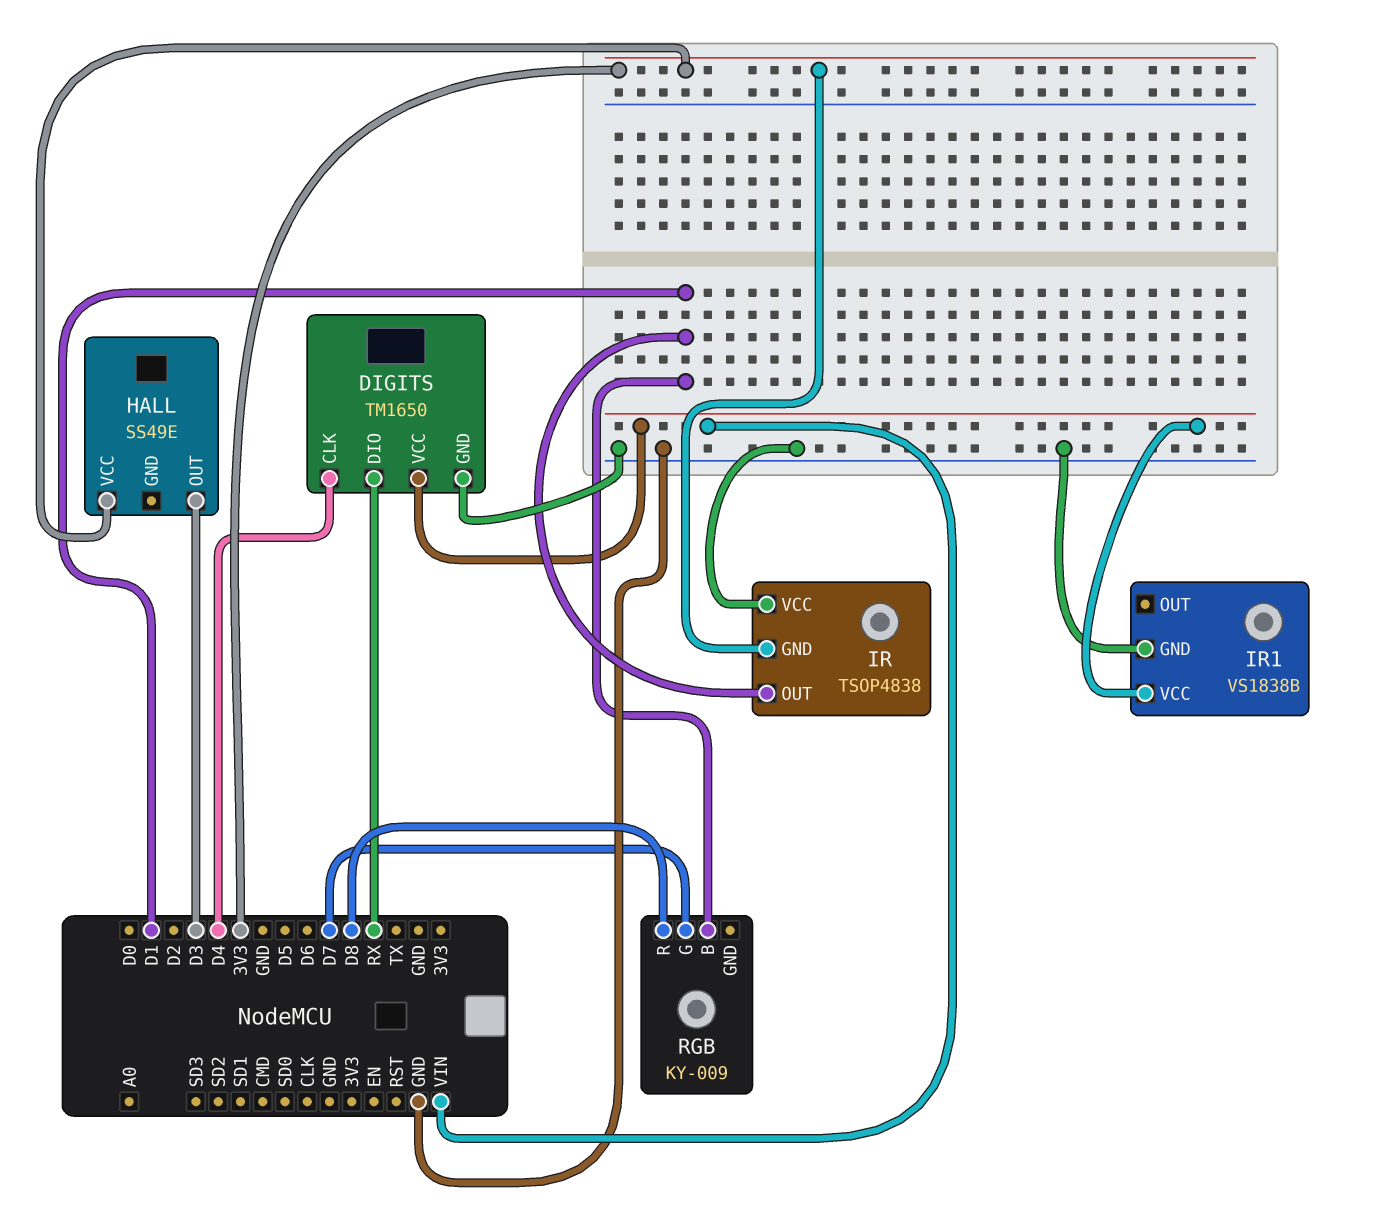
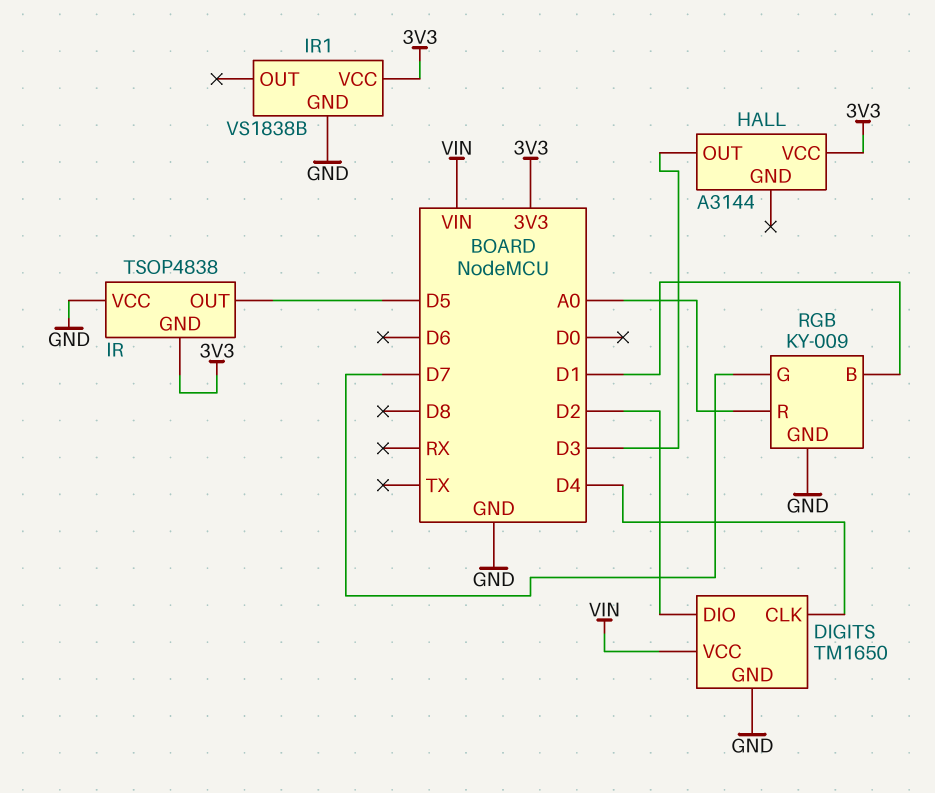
DIGITS pin DIO: RX -> D2
HALL: SS49E -> A3144
IR pin OUT: D1 -> D5
IR1 pin VCC: VIN -> 3V3
RGB pin GND: none -> GND
RGB pin R: D8 -> A0

